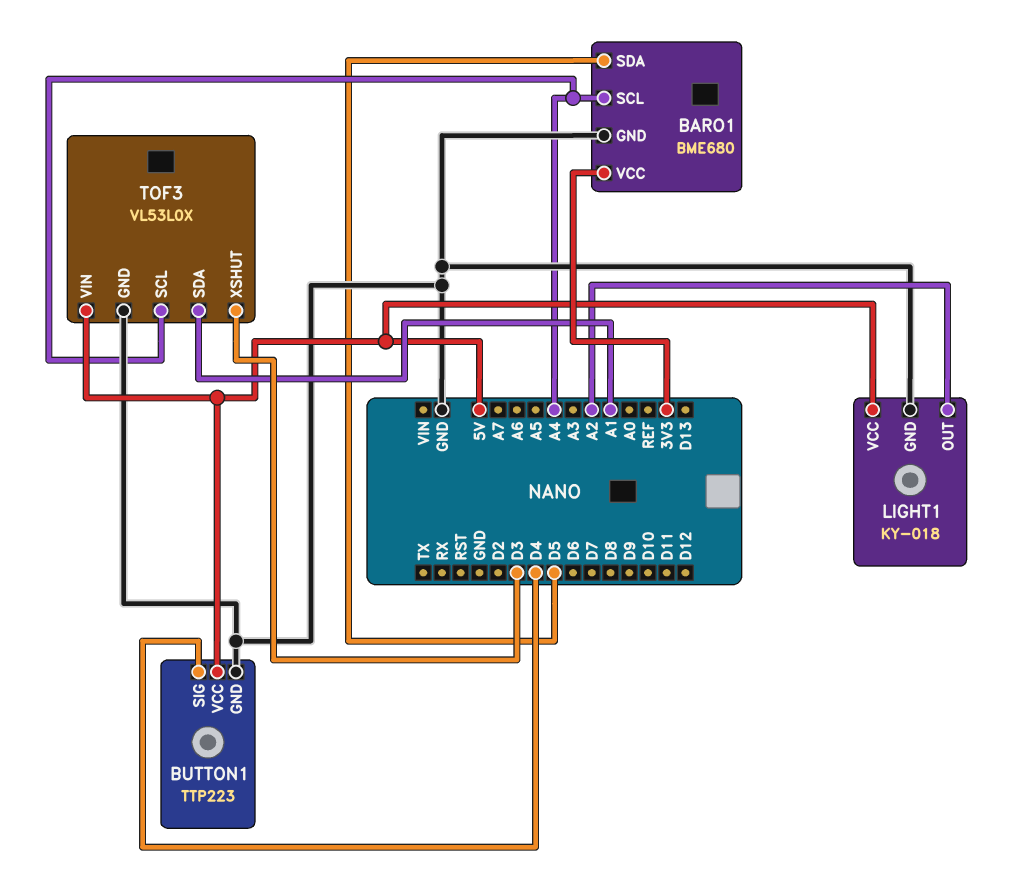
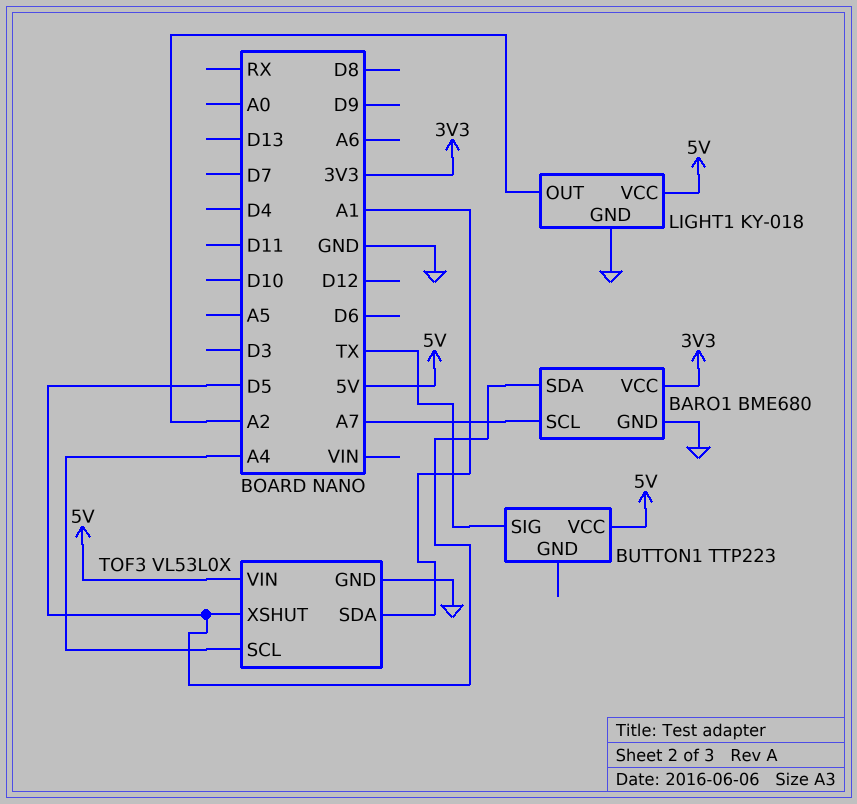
BARO1 pin SCL: A4 -> A7
BUTTON1 pin GND: GND -> none
BUTTON1 pin SIG: D4 -> TX
TOF3 pin XSHUT: D3 -> D5

